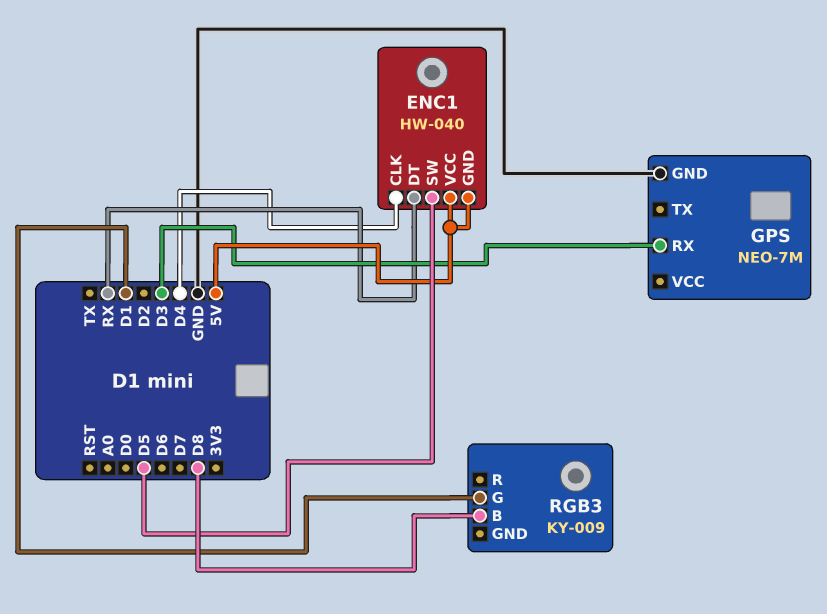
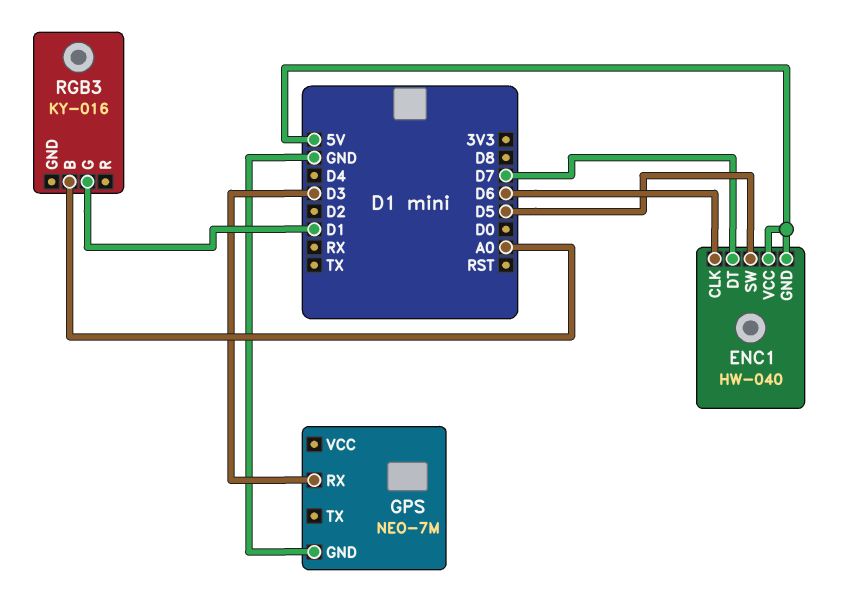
ENC1 pin CLK: D4 -> D6
ENC1 pin DT: RX -> D7
RGB3: KY-009 -> KY-016
RGB3 pin B: D8 -> A0

